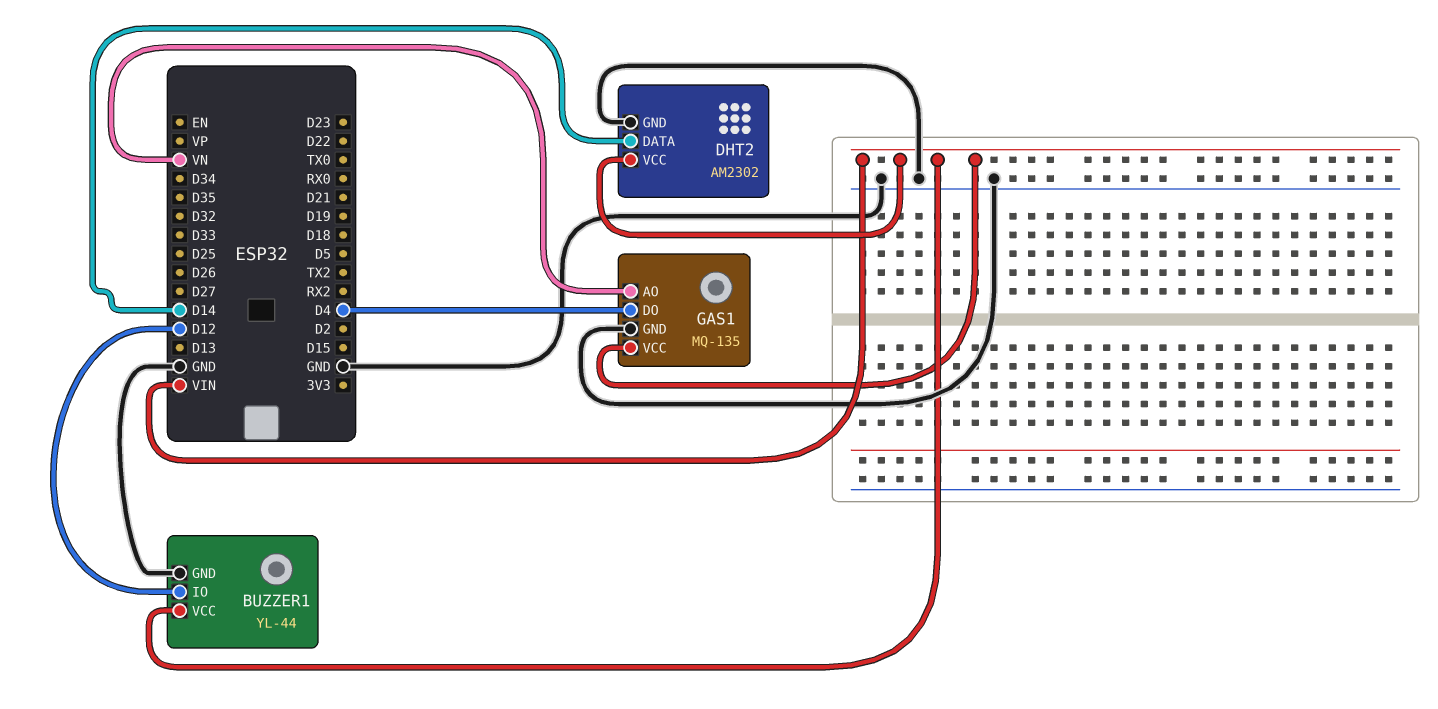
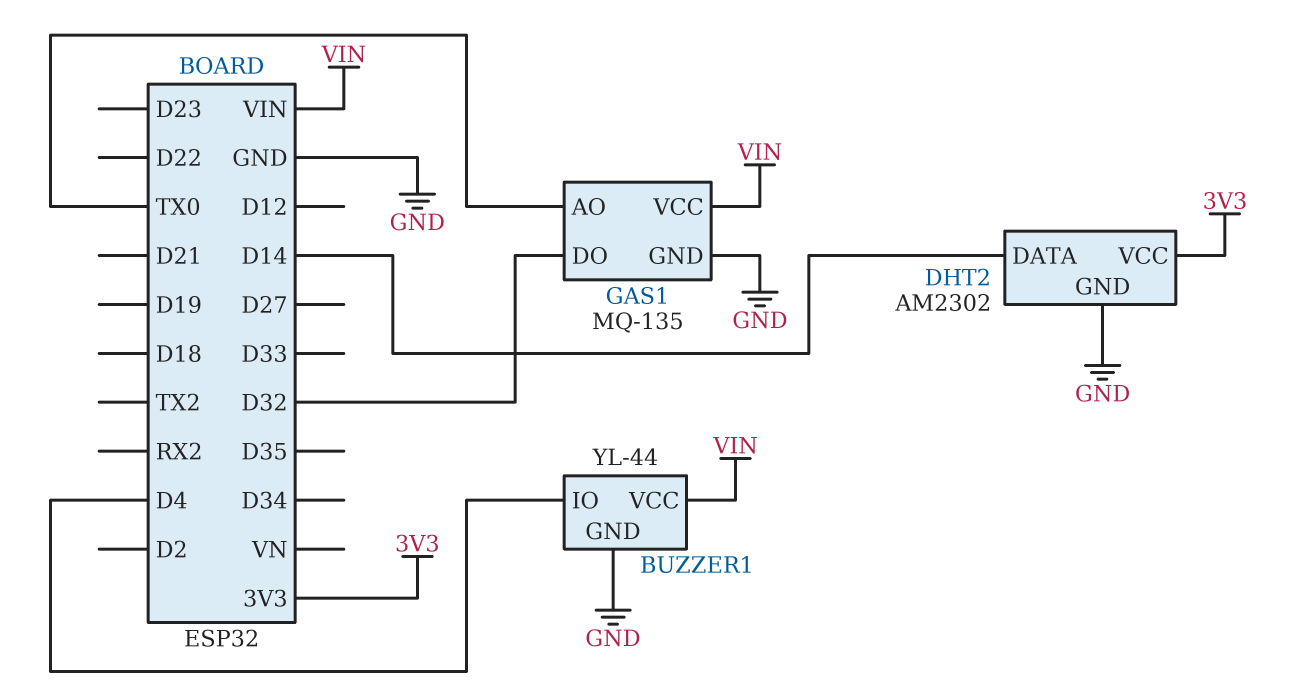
BUZZER1 pin IO: D12 -> D4
DHT2 pin VCC: VIN -> 3V3
GAS1 pin AO: VN -> TX0
GAS1 pin DO: D4 -> D32

